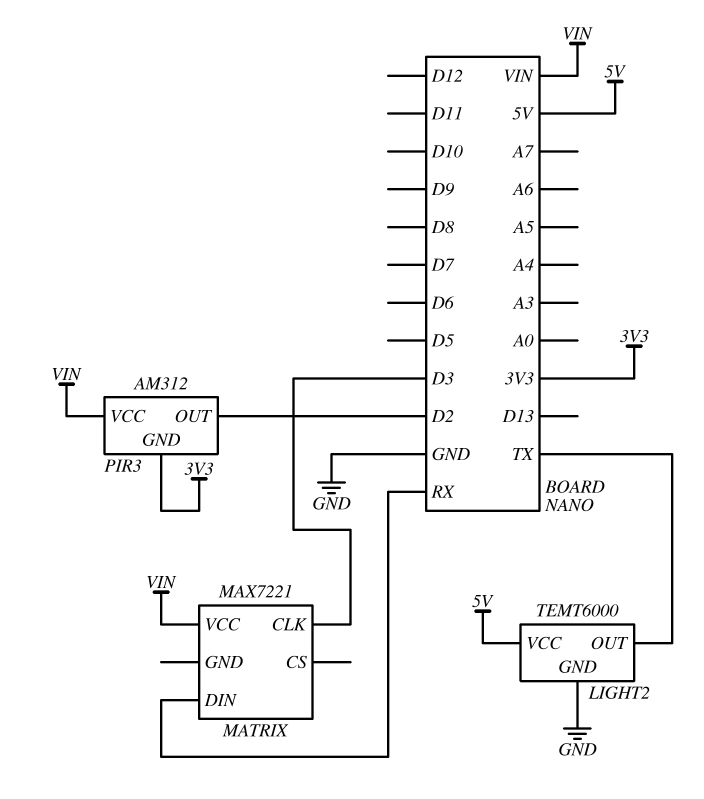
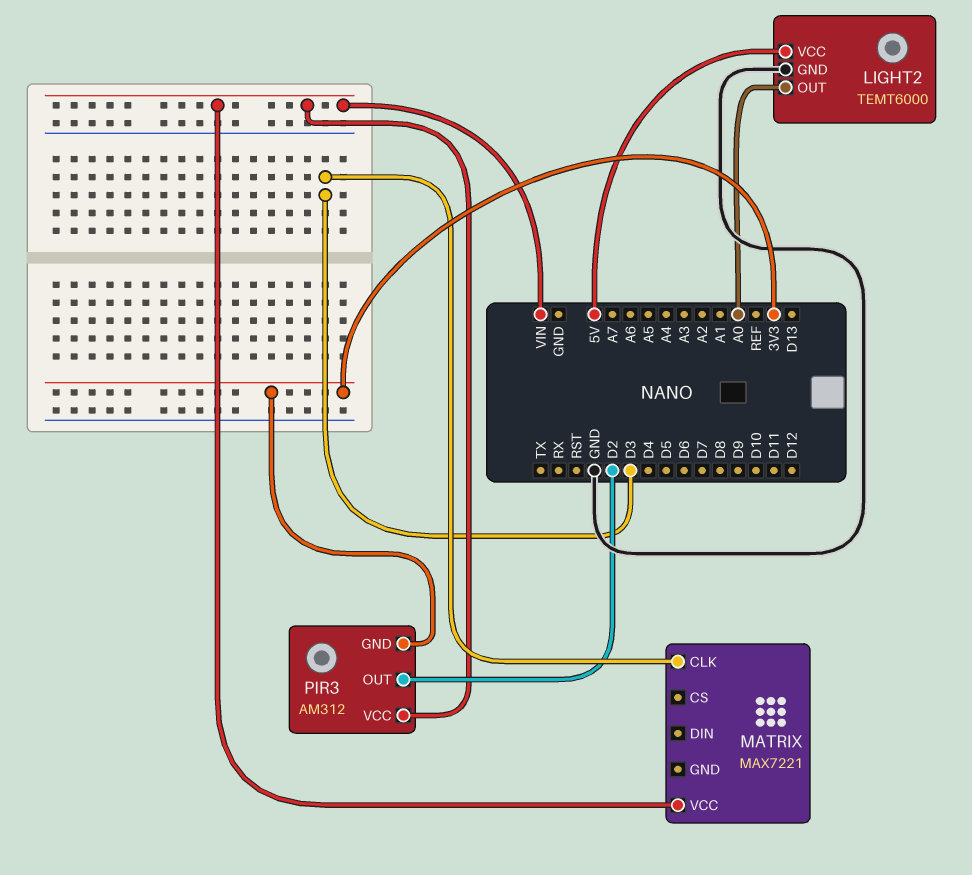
LIGHT2 pin OUT: TX -> A0
MATRIX pin DIN: RX -> none

